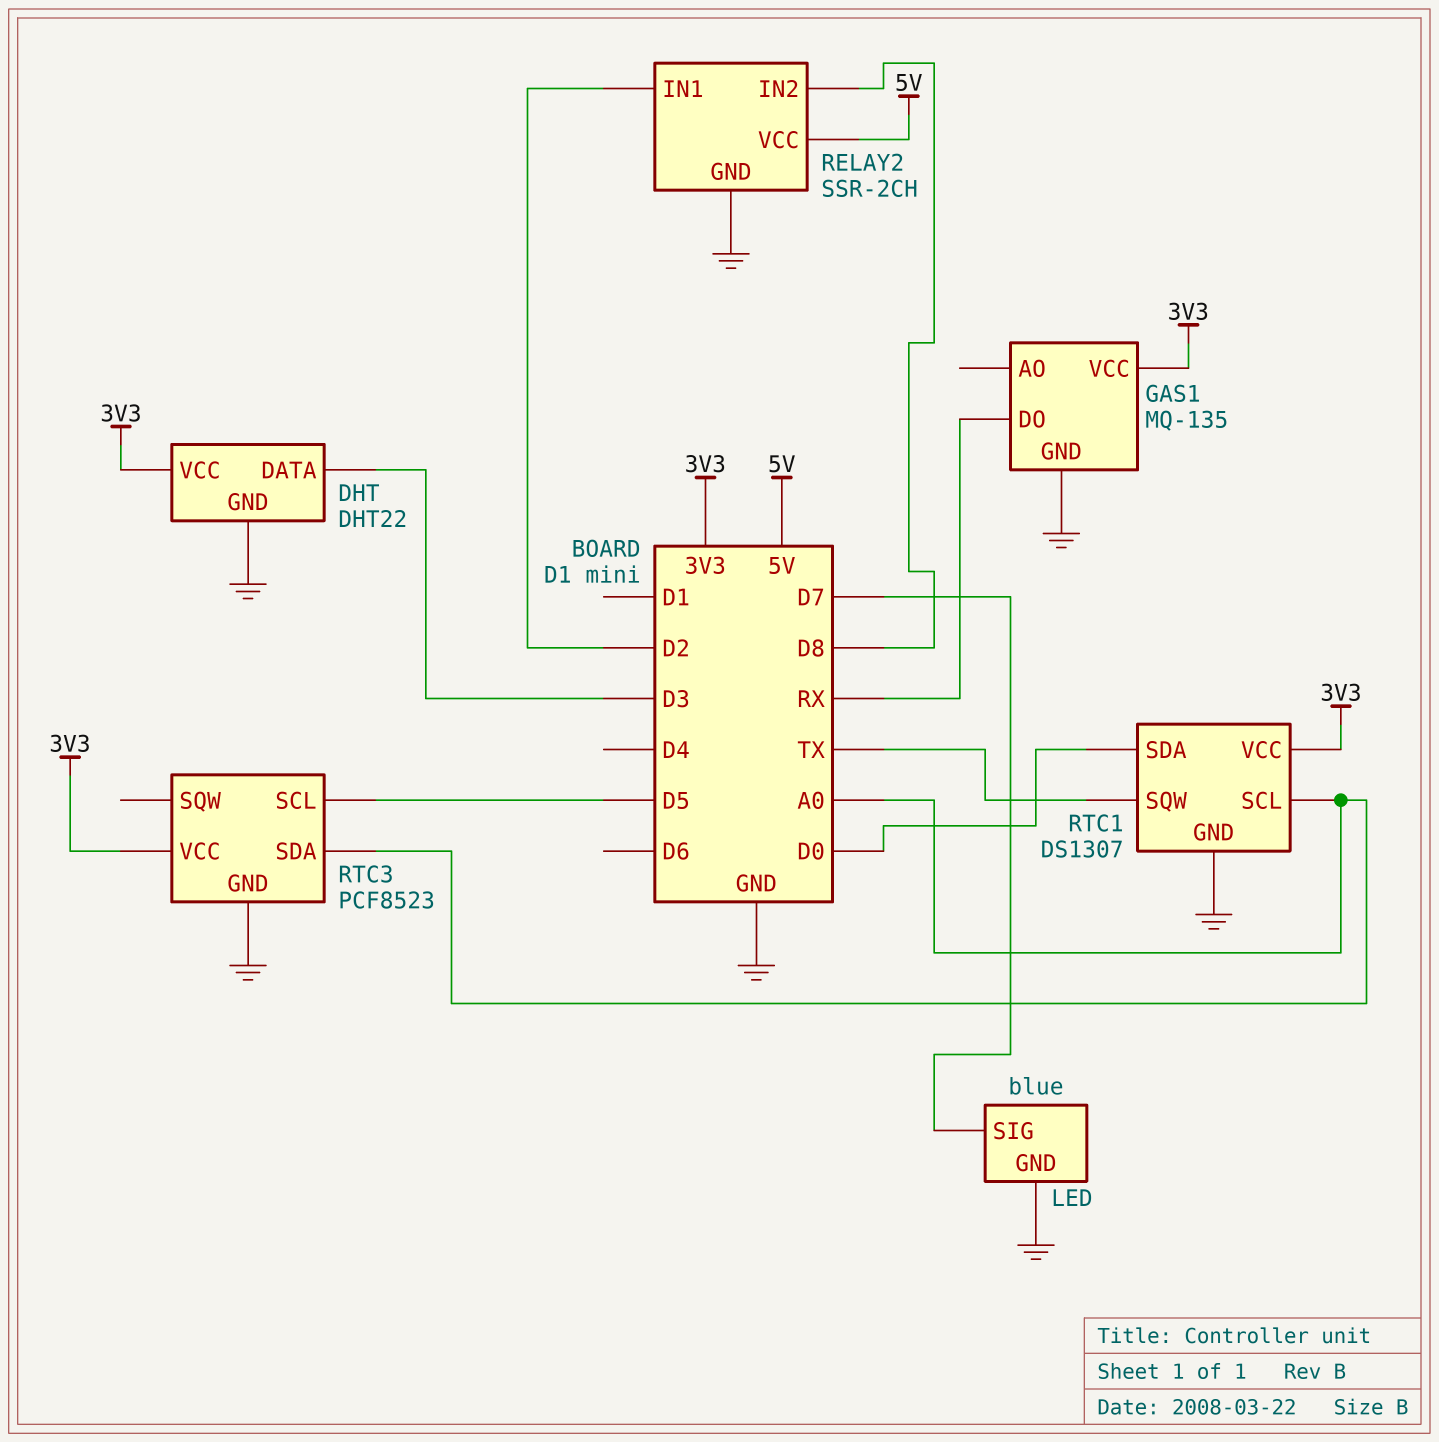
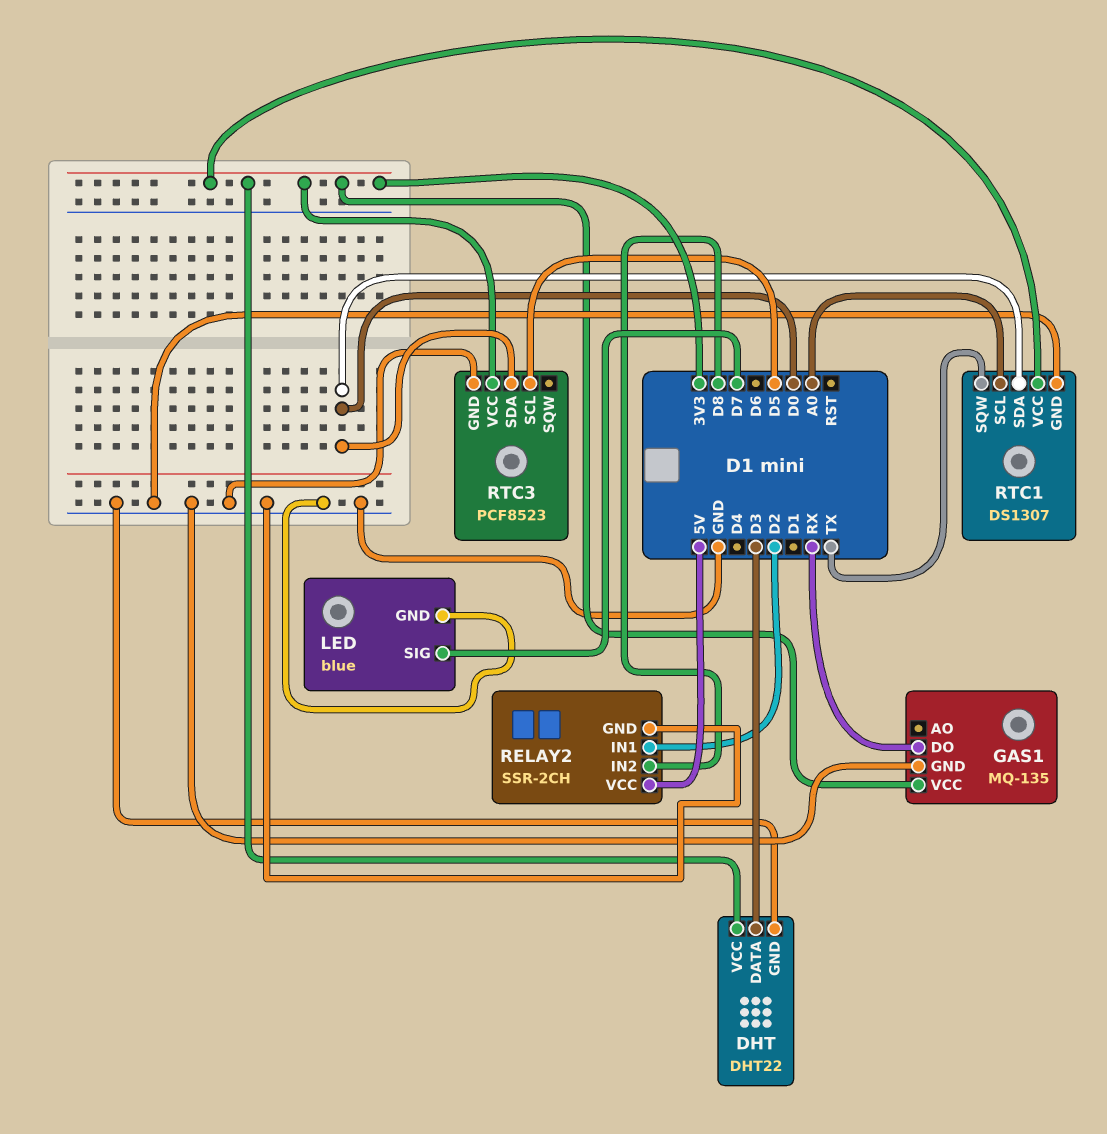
RTC3 pin SDA: A0 -> D0

